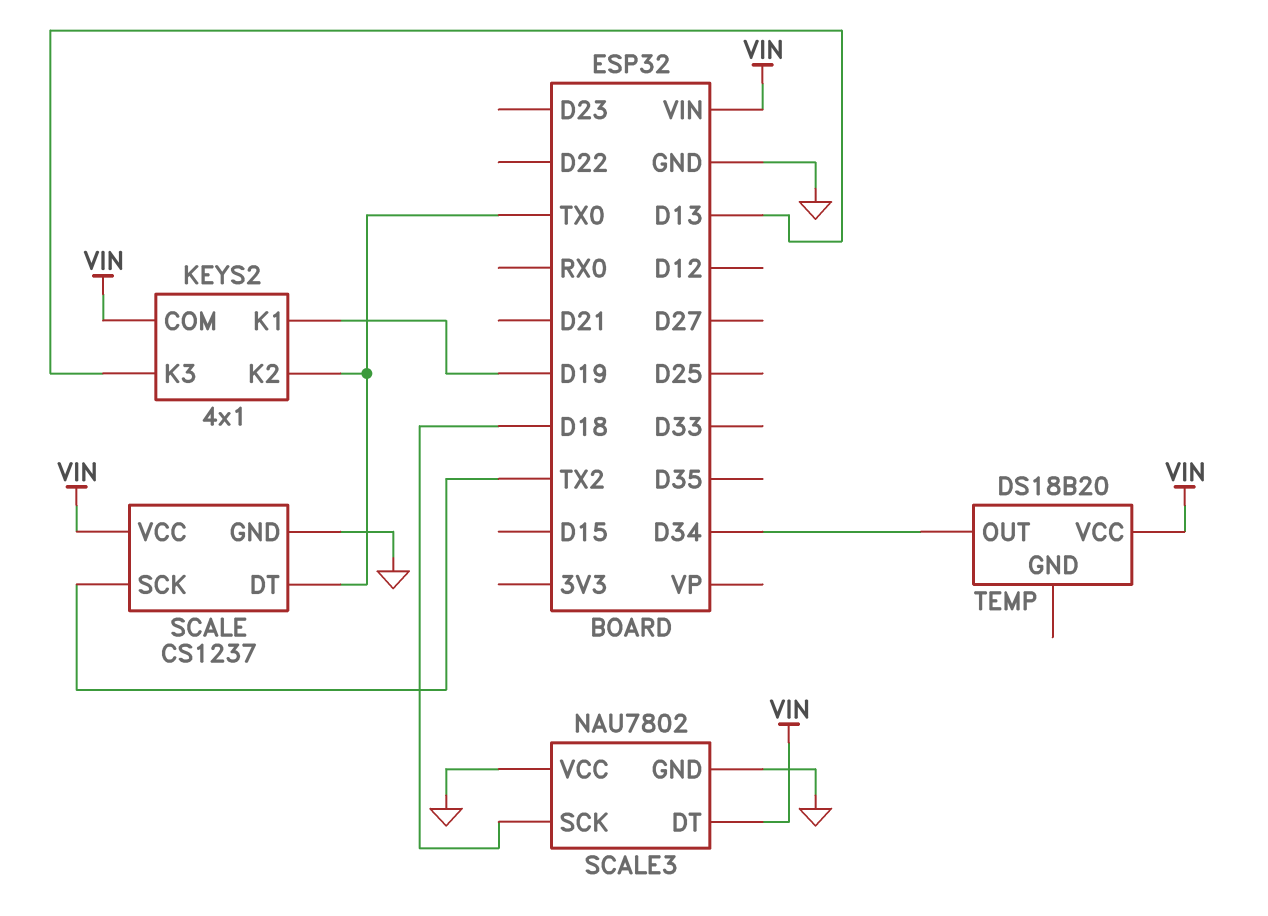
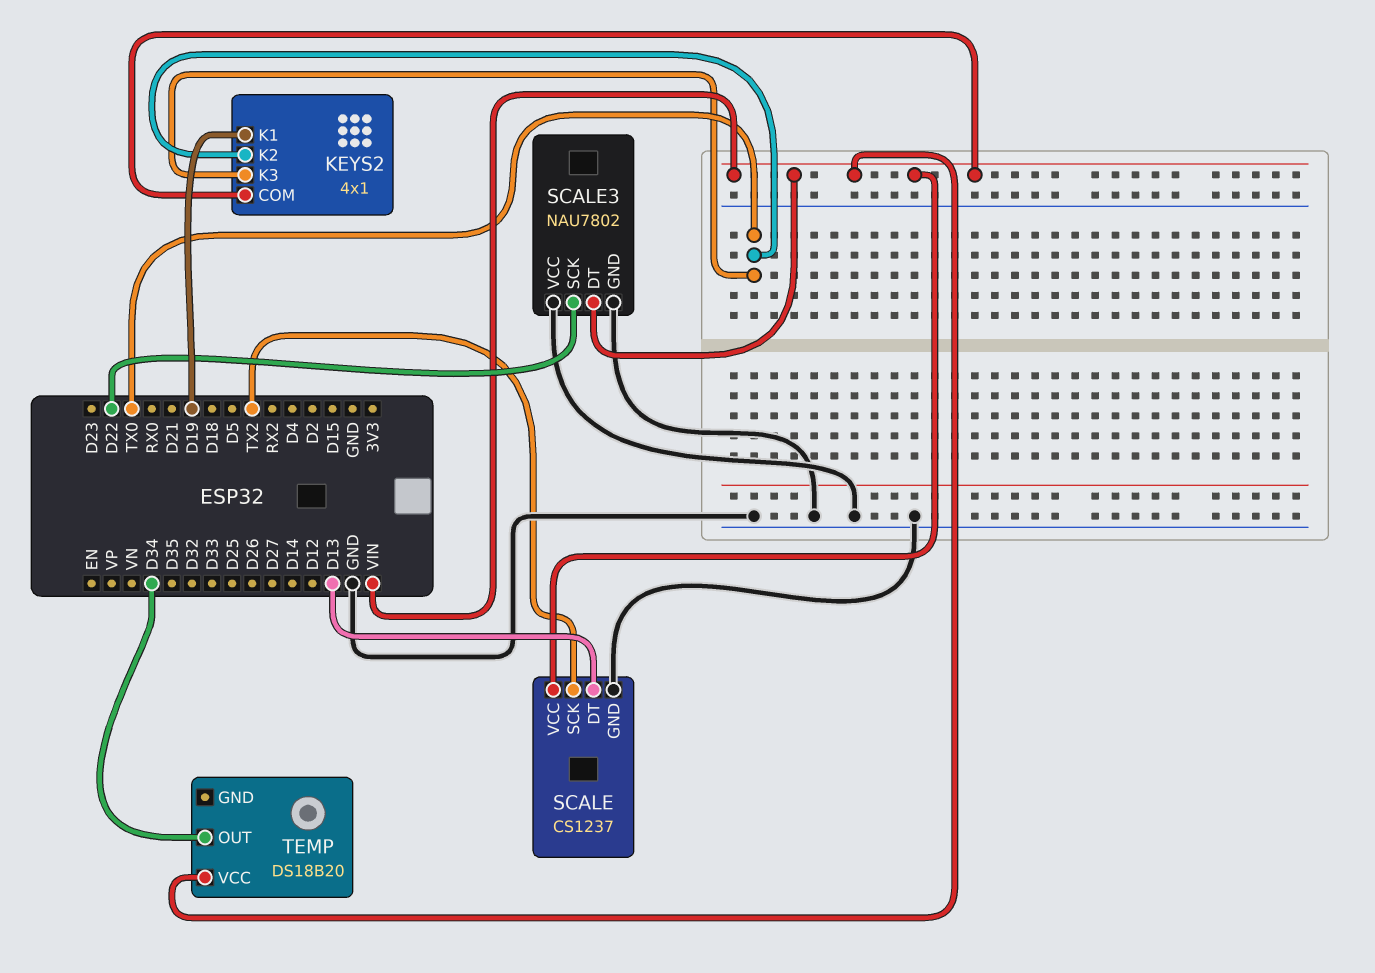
KEYS2 pin K3: D13 -> TX0
SCALE pin DT: TX0 -> D13
SCALE3 pin SCK: D18 -> D22

